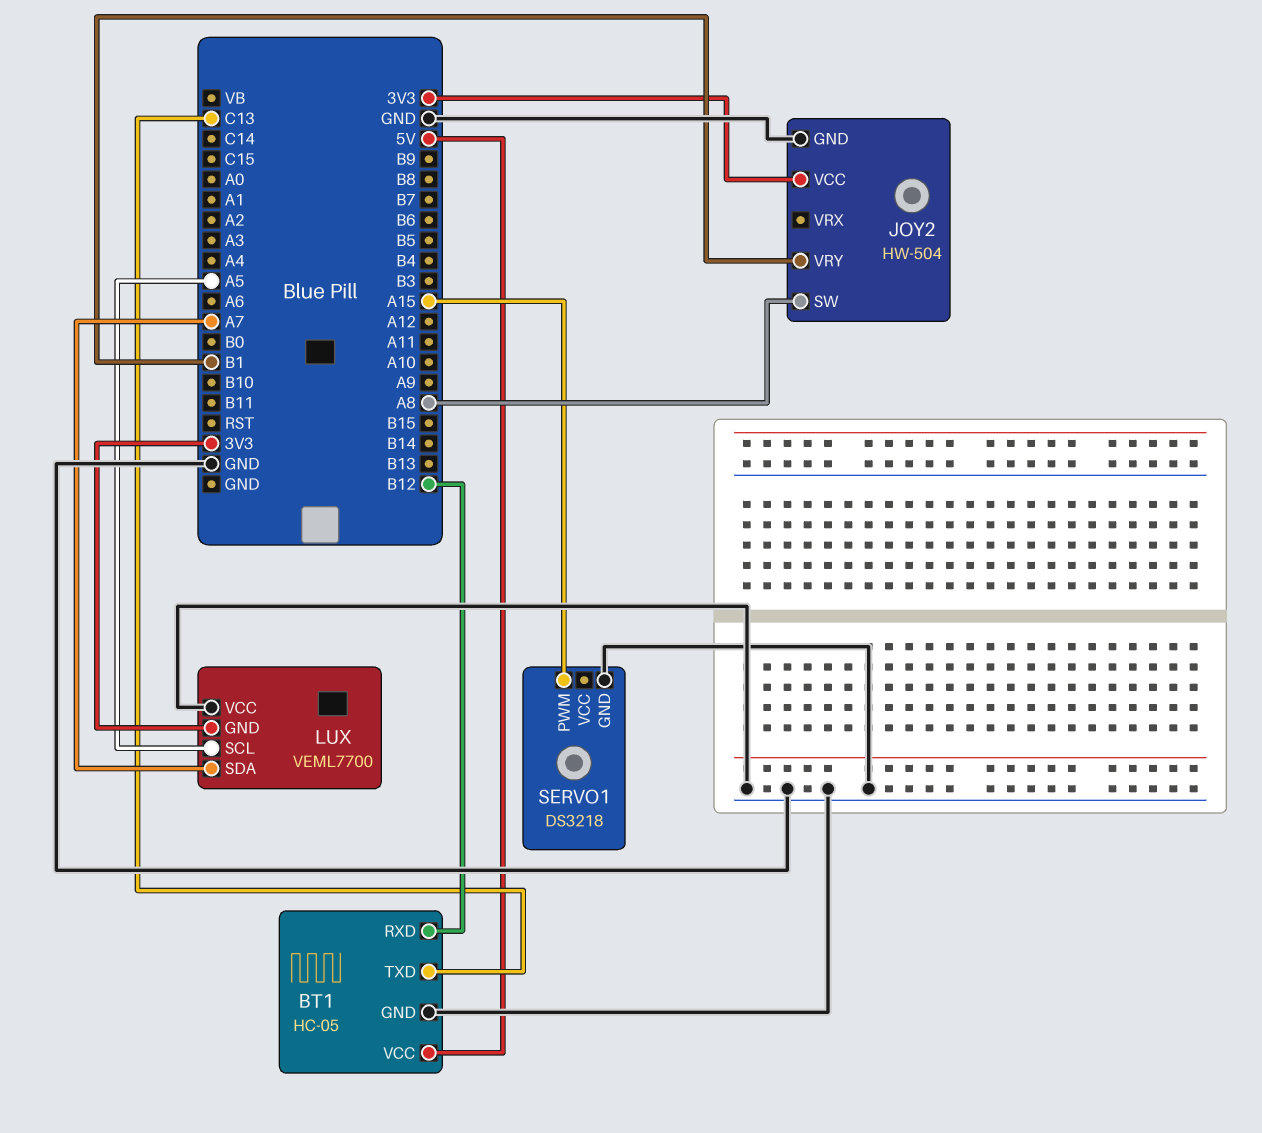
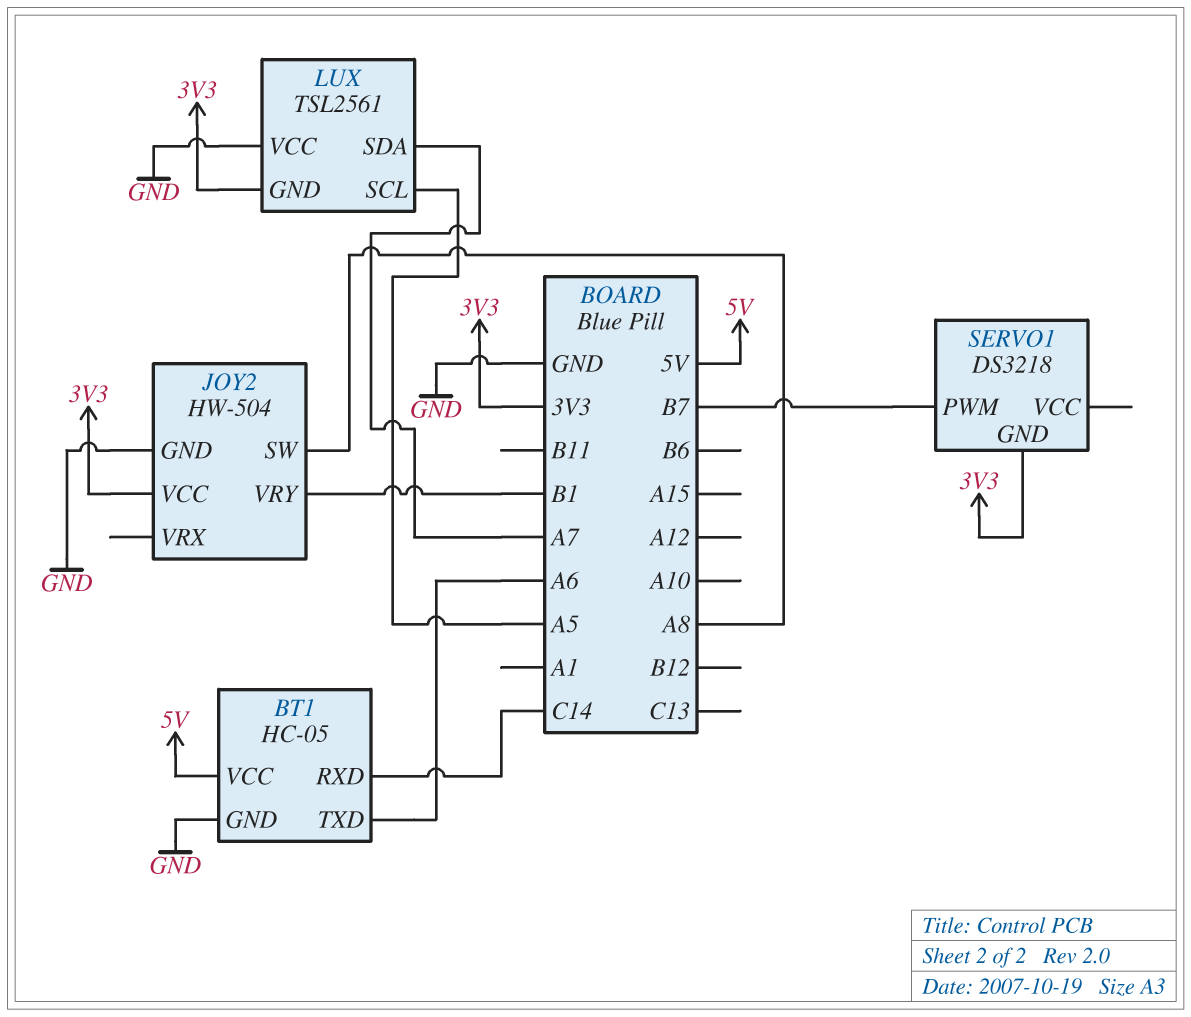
BT1 pin RXD: B12 -> C14
BT1 pin TXD: C13 -> A6
LUX: VEML7700 -> TSL2561
SERVO1 pin GND: GND -> 3V3
SERVO1 pin PWM: A15 -> B7

